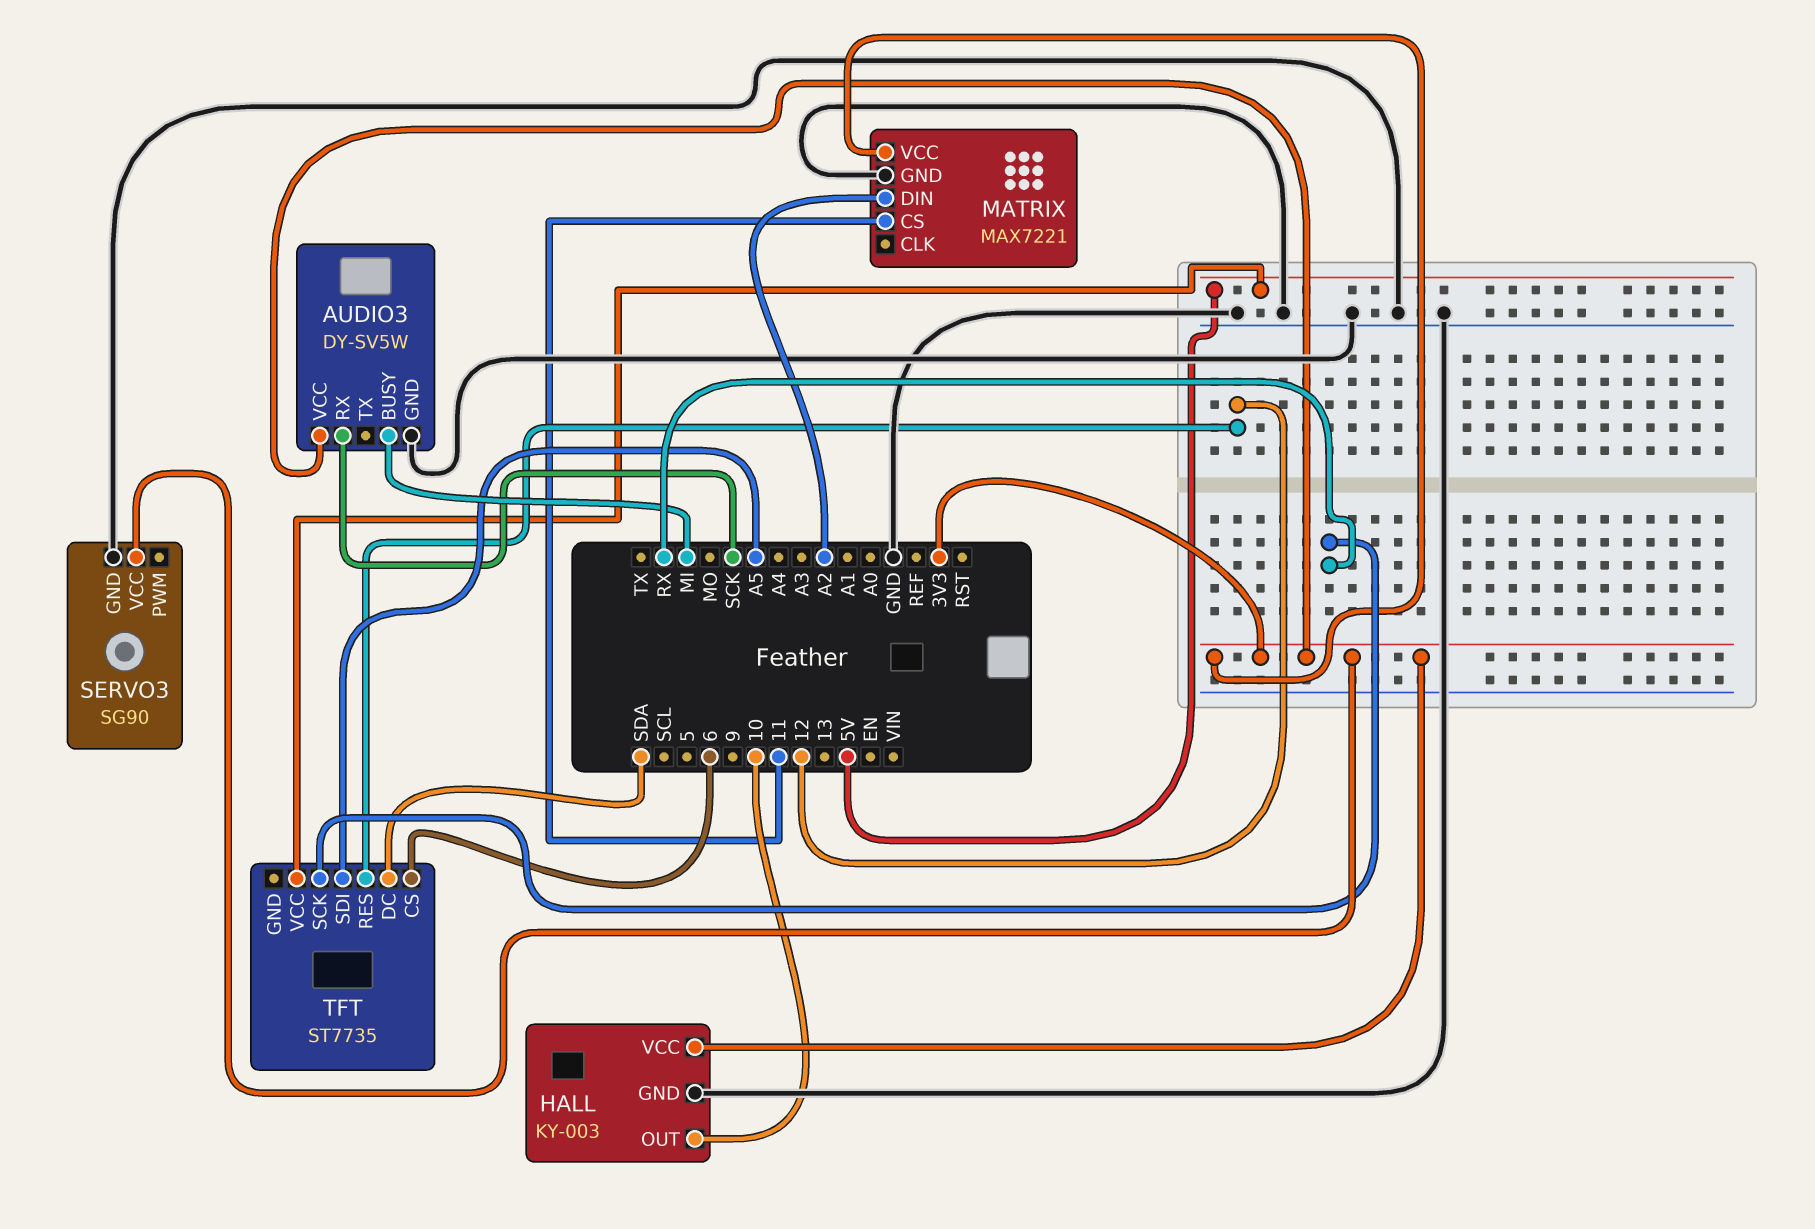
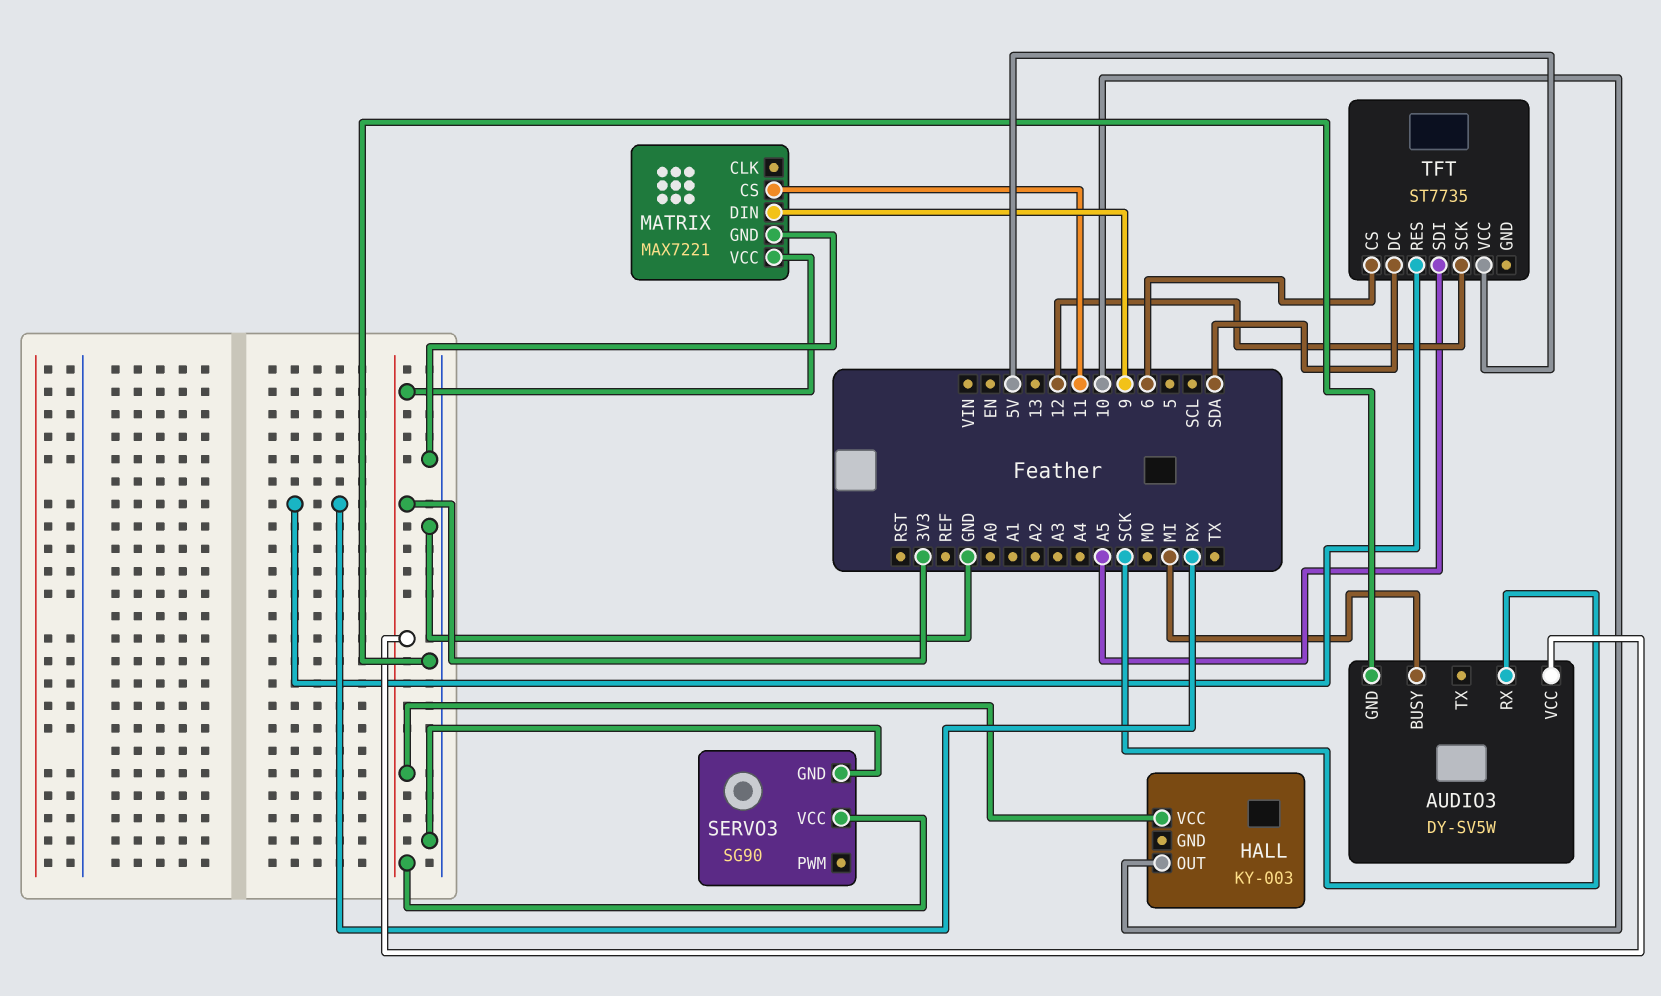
HALL pin GND: GND -> none
MATRIX pin DIN: A2 -> 9
TFT pin RES: 12 -> RX
TFT pin SCK: RX -> 12

